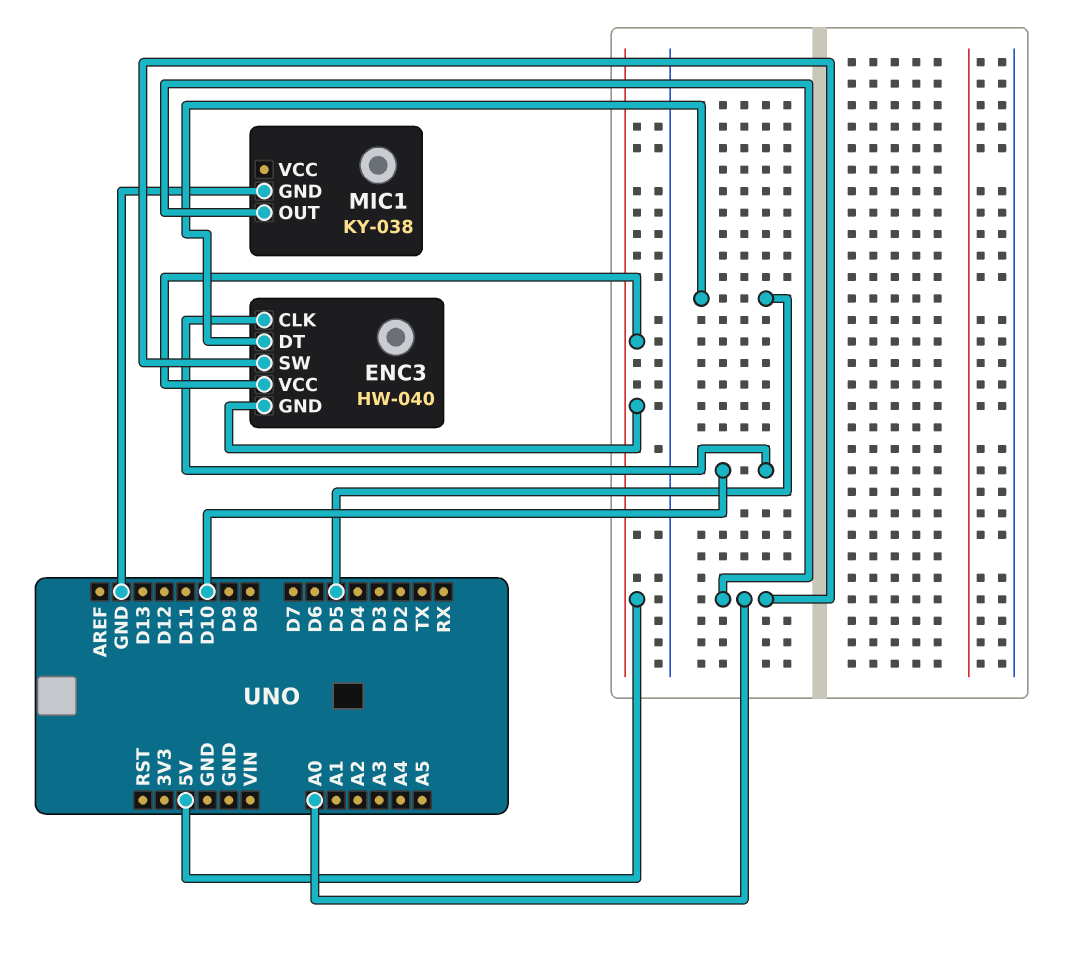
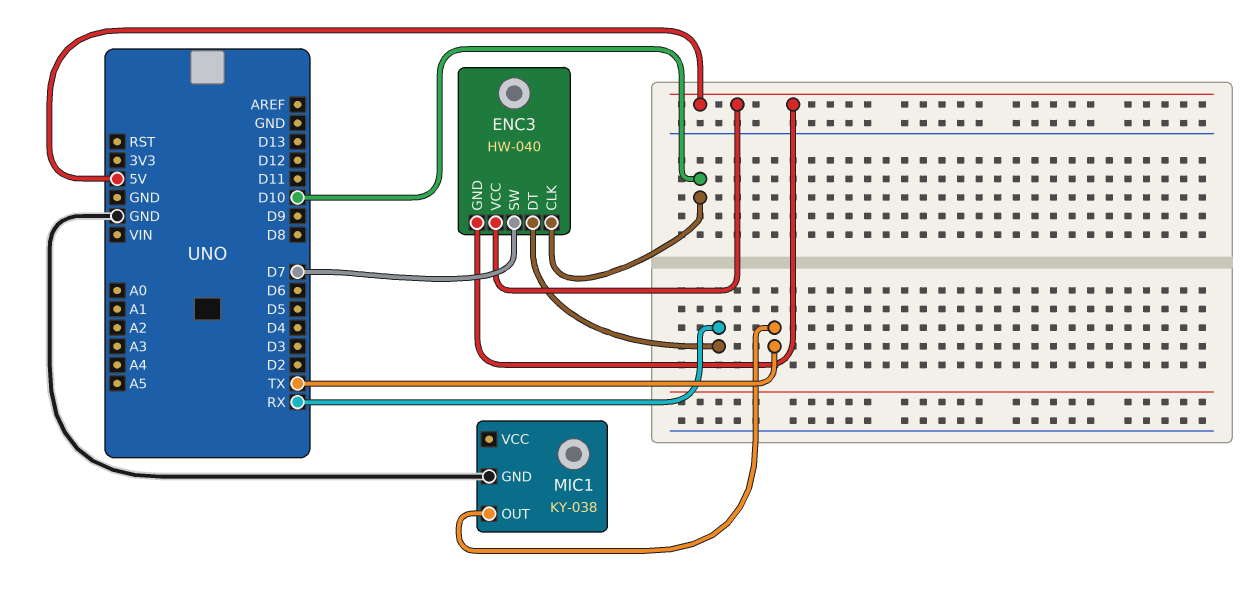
ENC3 pin DT: D5 -> RX
ENC3 pin SW: A0 -> D7
MIC1 pin OUT: A0 -> TX

